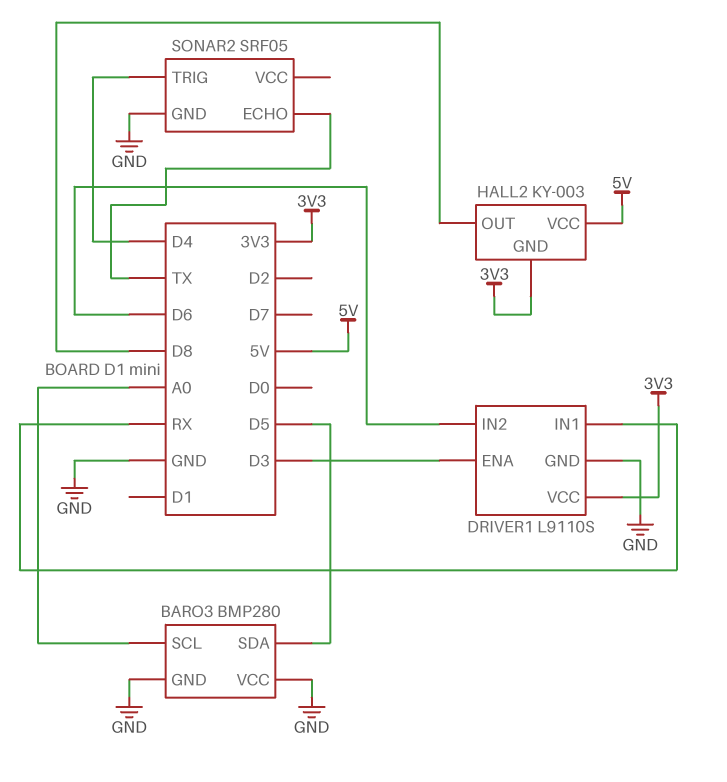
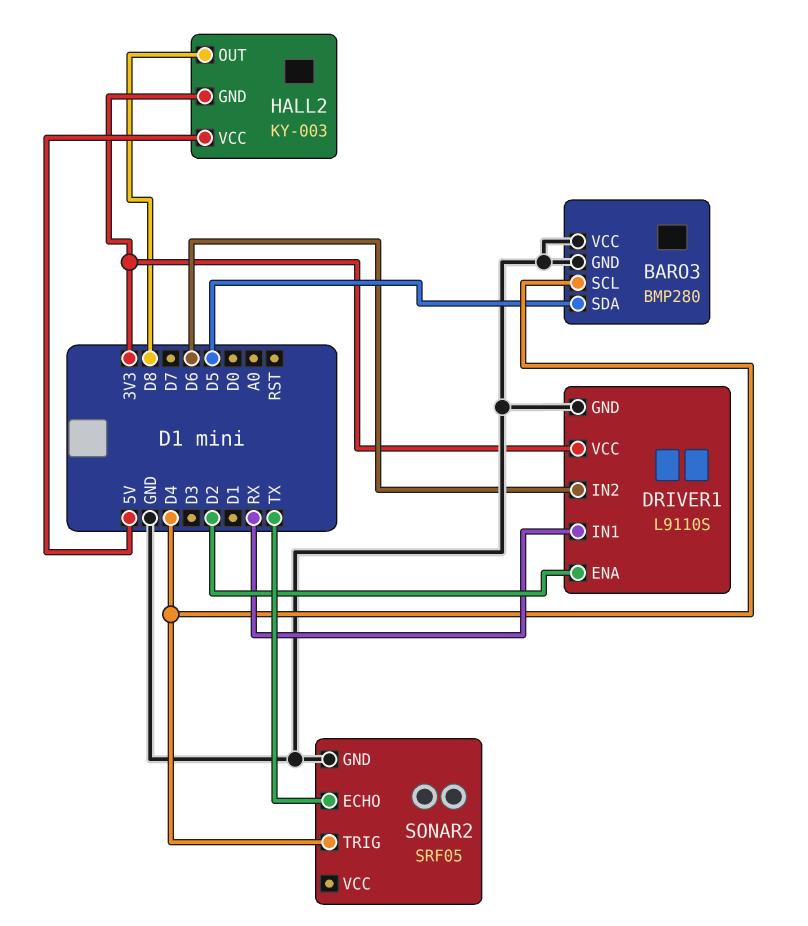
BARO3 pin SCL: A0 -> D4
DRIVER1 pin ENA: D3 -> D2

